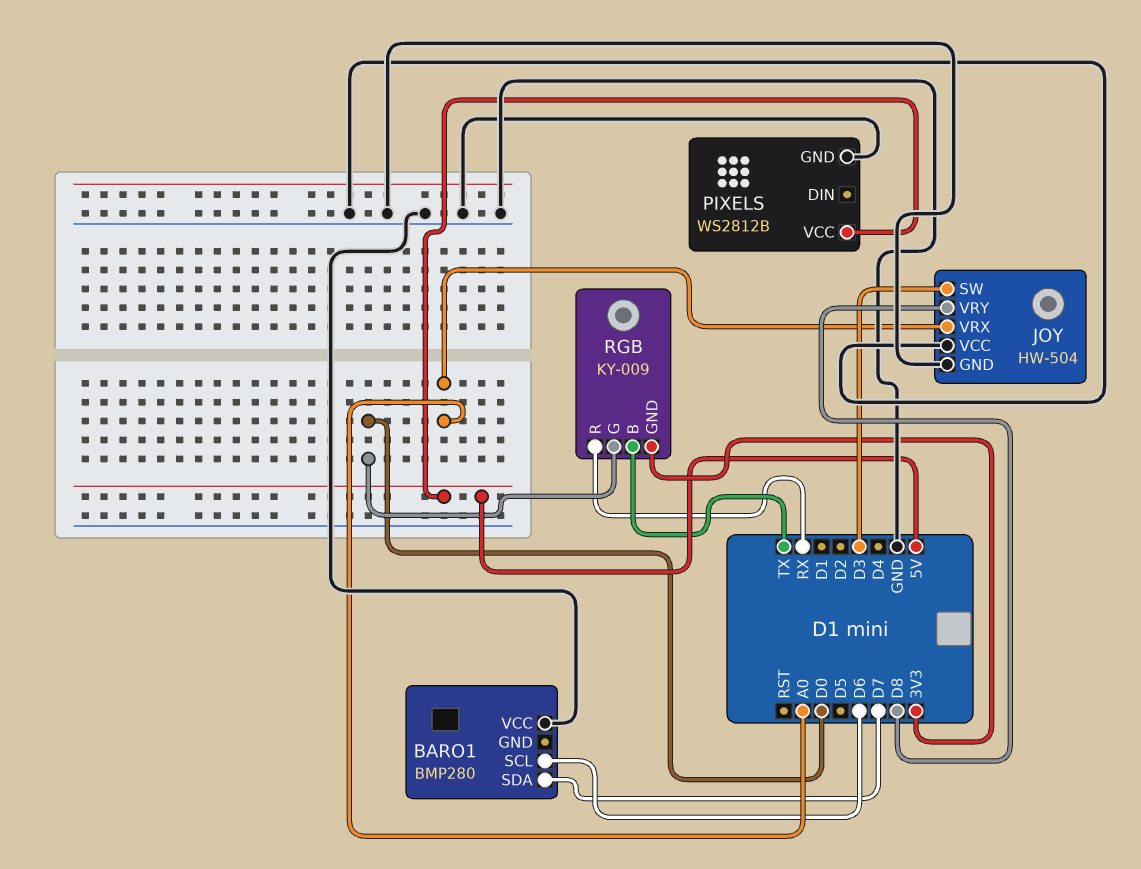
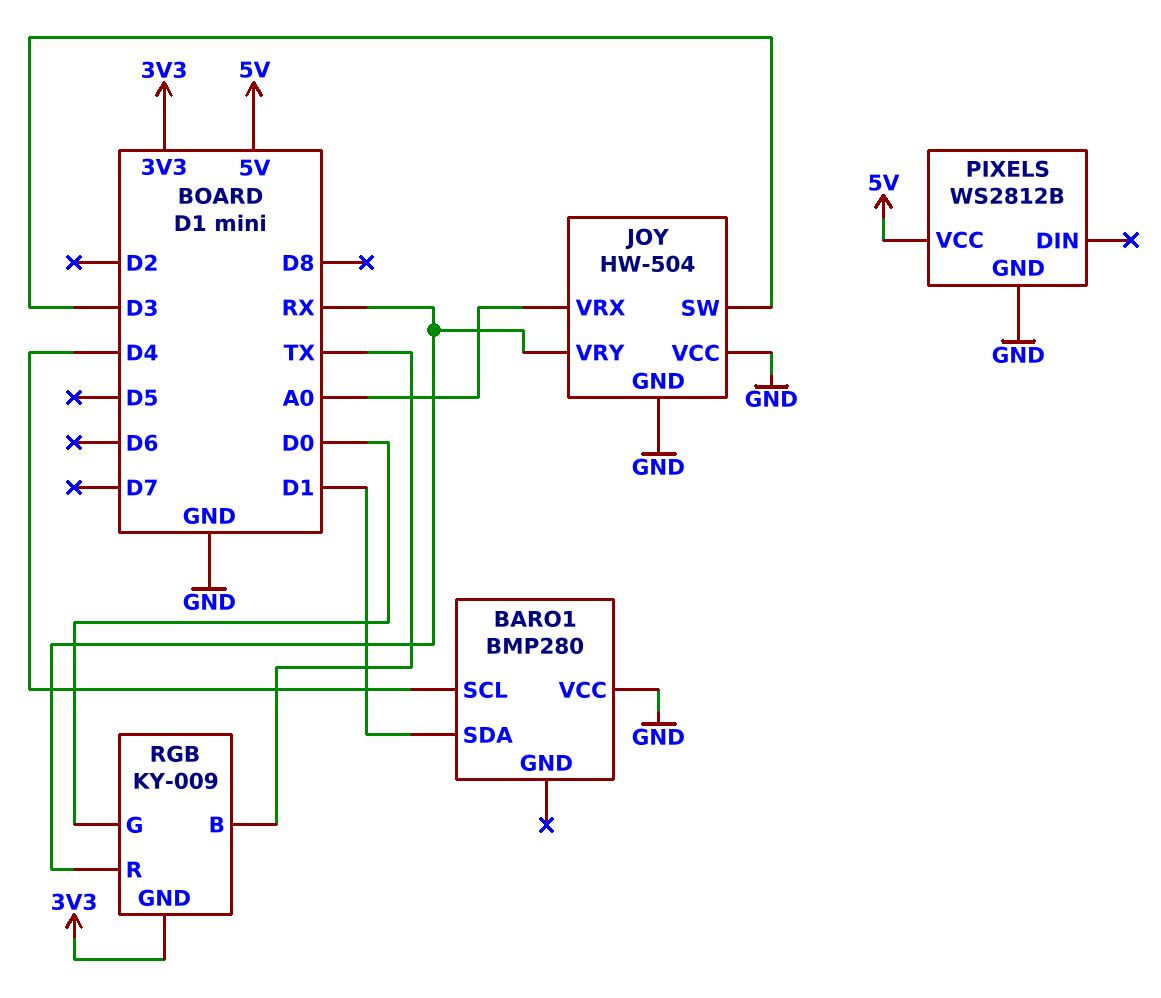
BARO1 pin SCL: D6 -> D4
BARO1 pin SDA: D7 -> D1
JOY pin VRY: D8 -> RX

